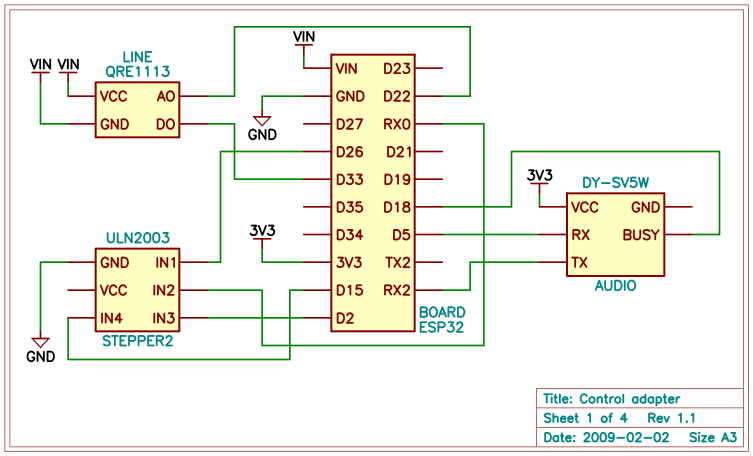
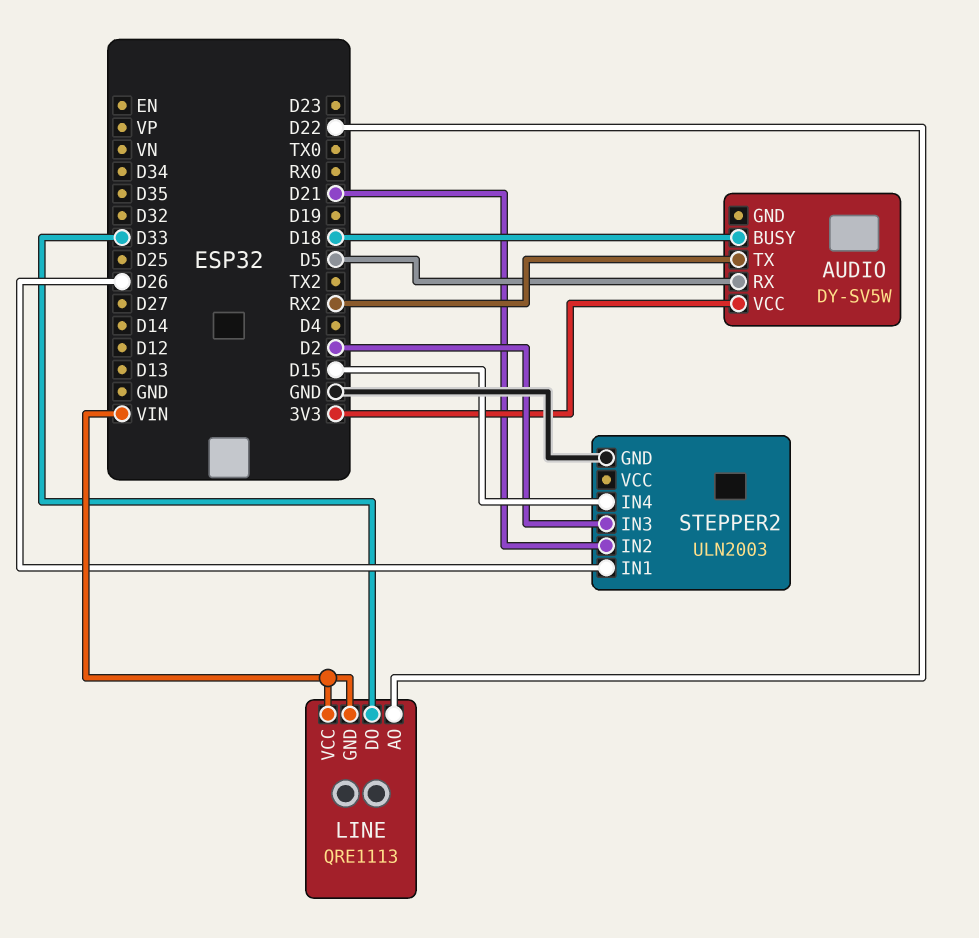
STEPPER2 pin IN2: RX0 -> D21

